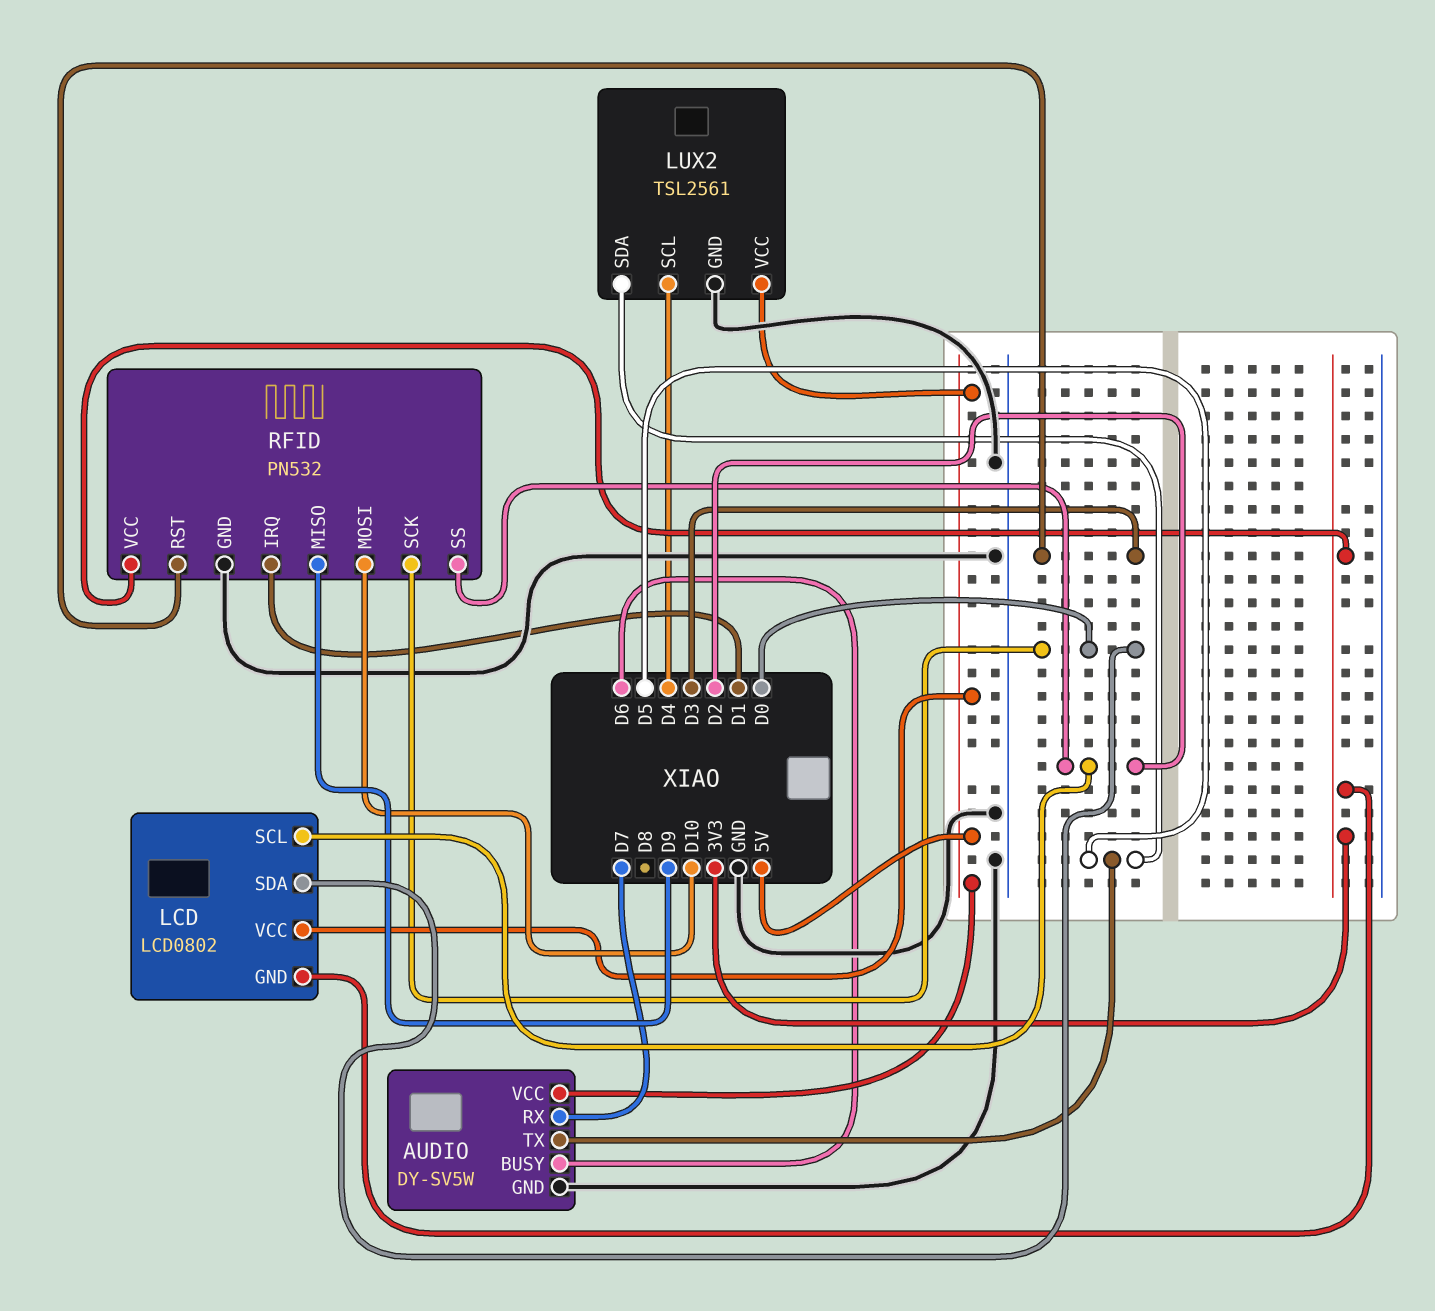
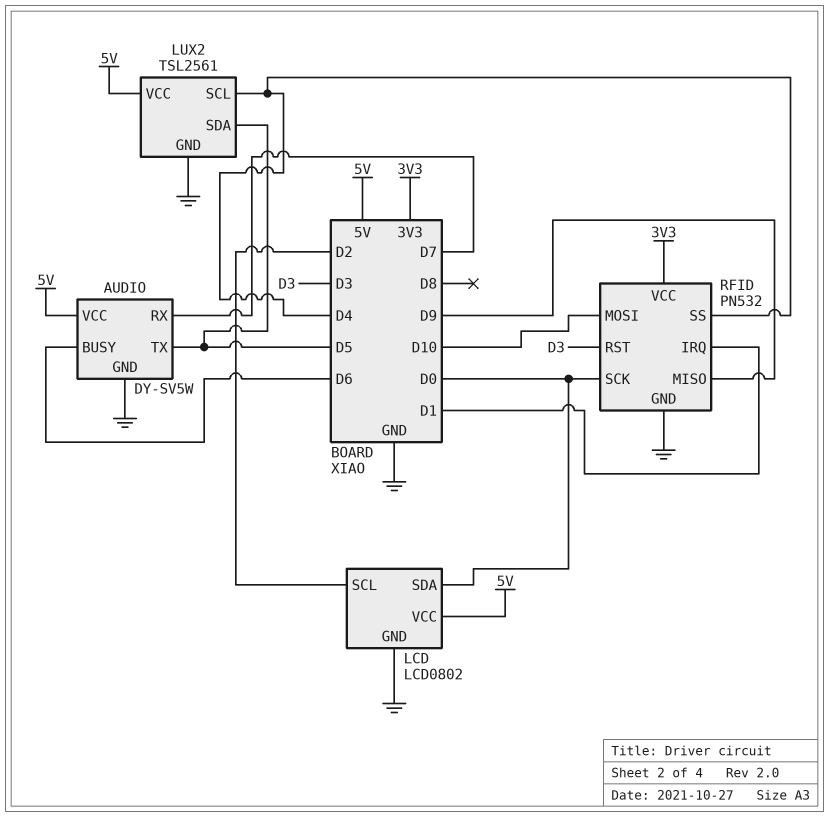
LCD pin GND: 3V3 -> GND
RFID pin SS: D2 -> D4

